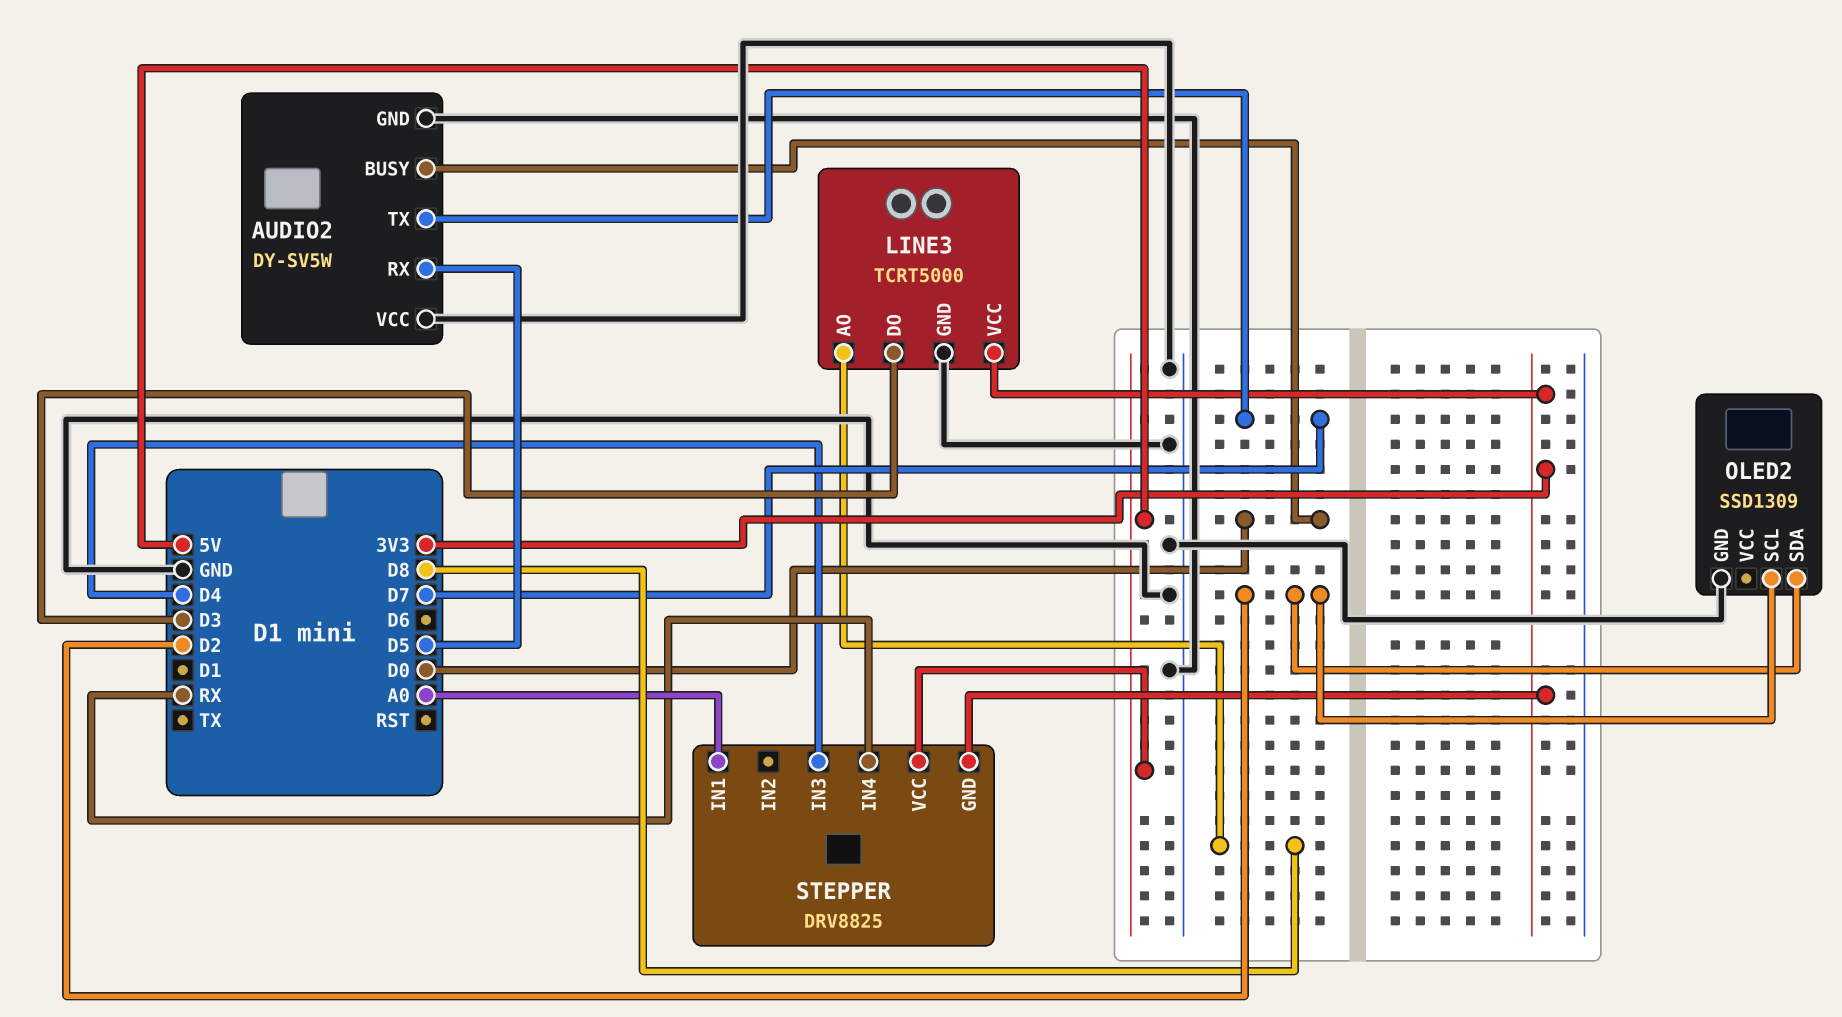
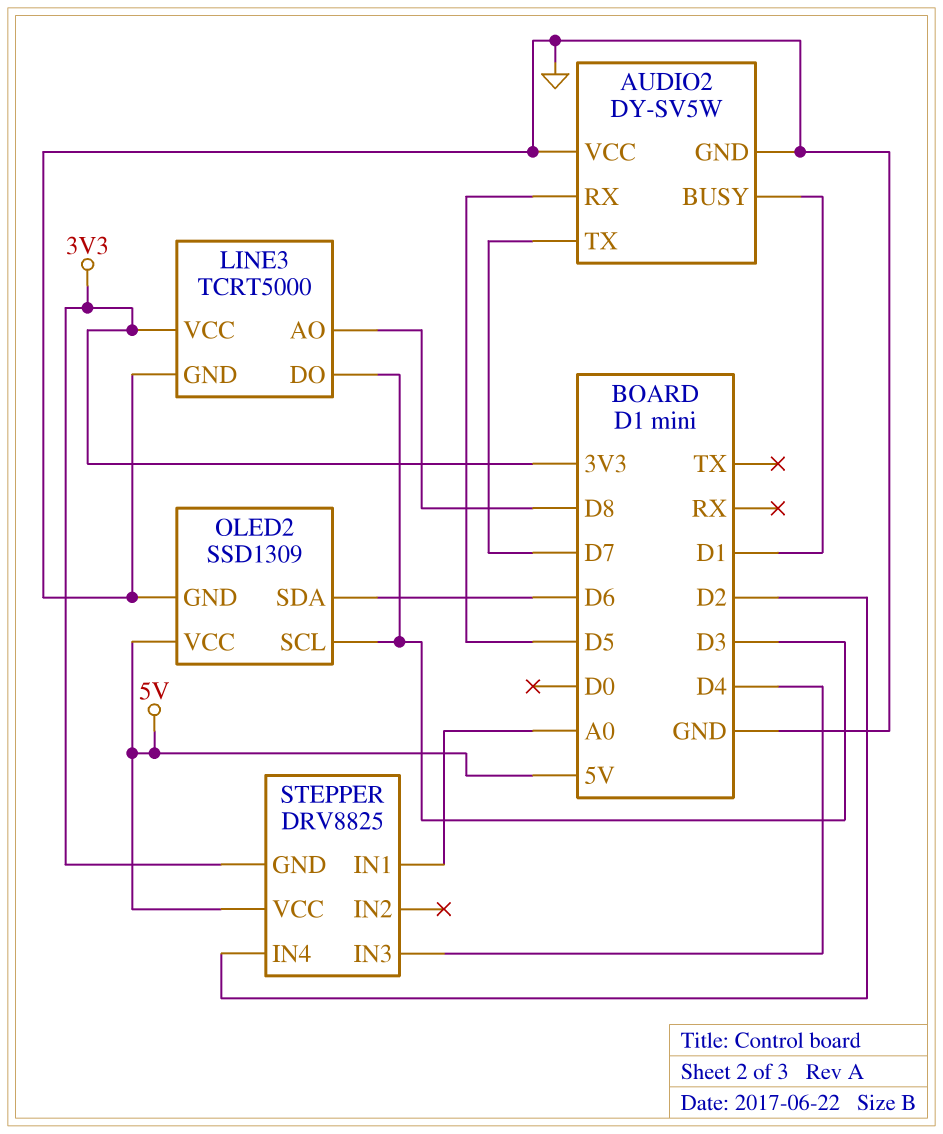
AUDIO2 pin BUSY: D0 -> D1
OLED2 pin SCL: D2 -> D3
OLED2 pin SDA: D2 -> D6
OLED2 pin VCC: none -> 5V
STEPPER pin IN4: RX -> D2

